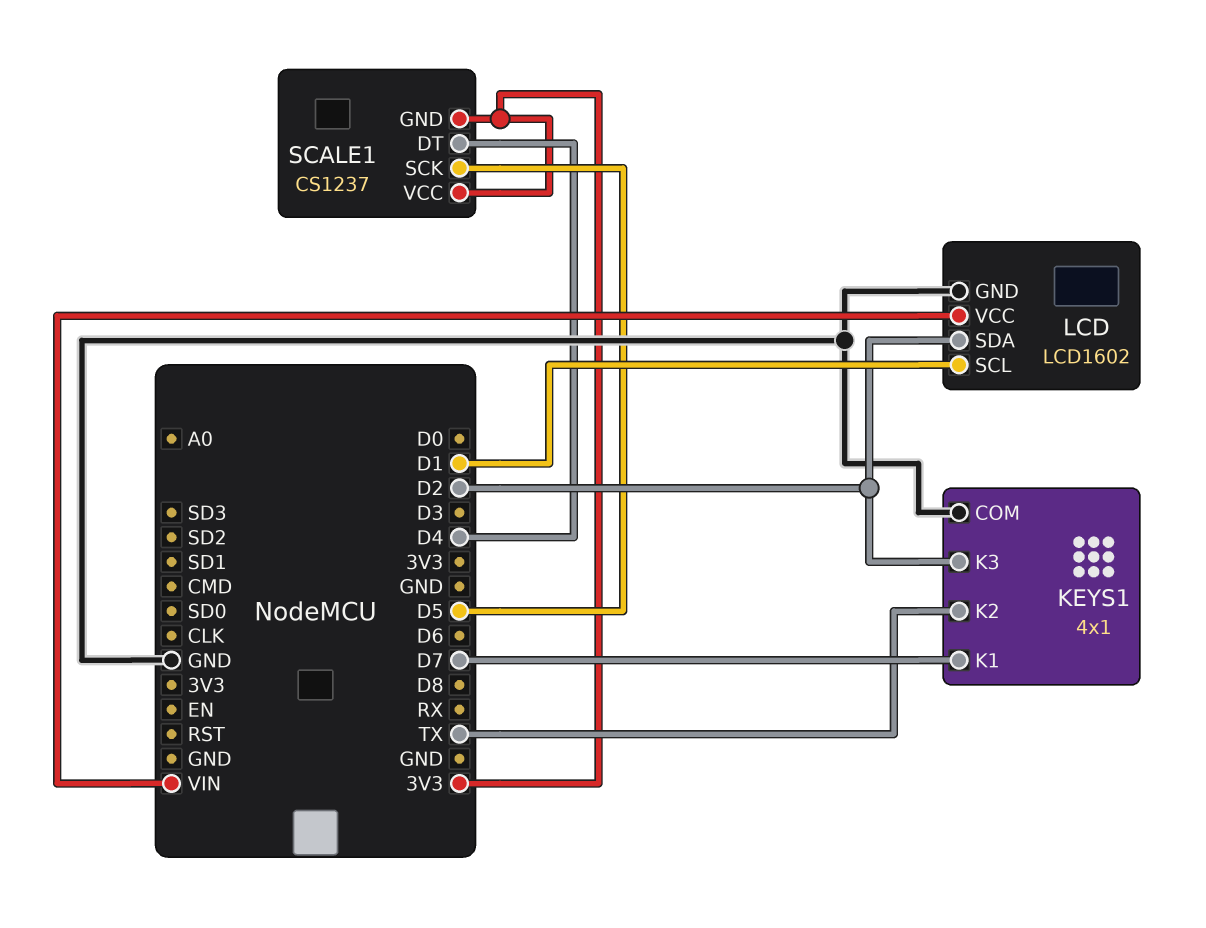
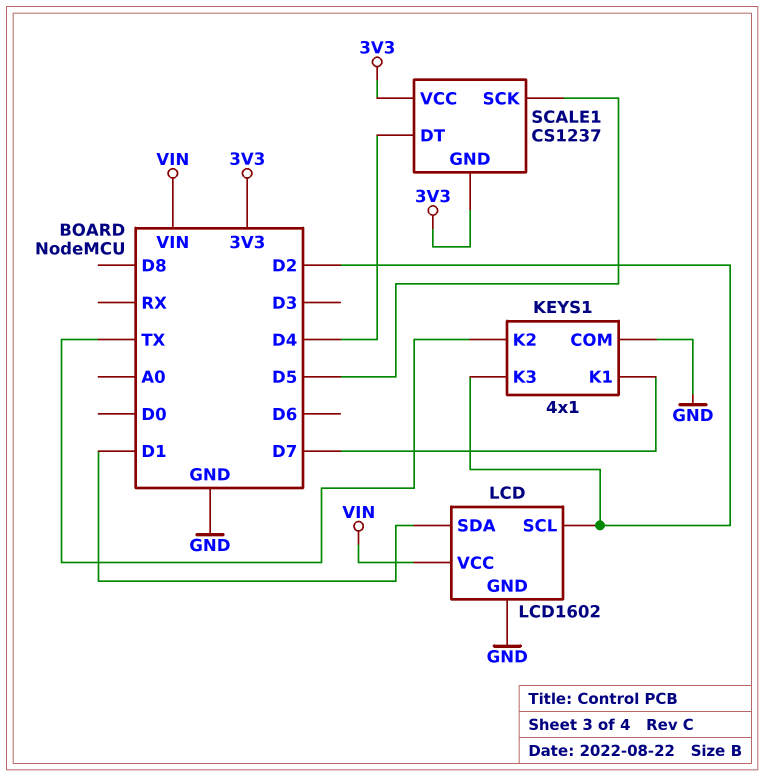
LCD pin SCL: D1 -> D2
LCD pin SDA: D2 -> D1

